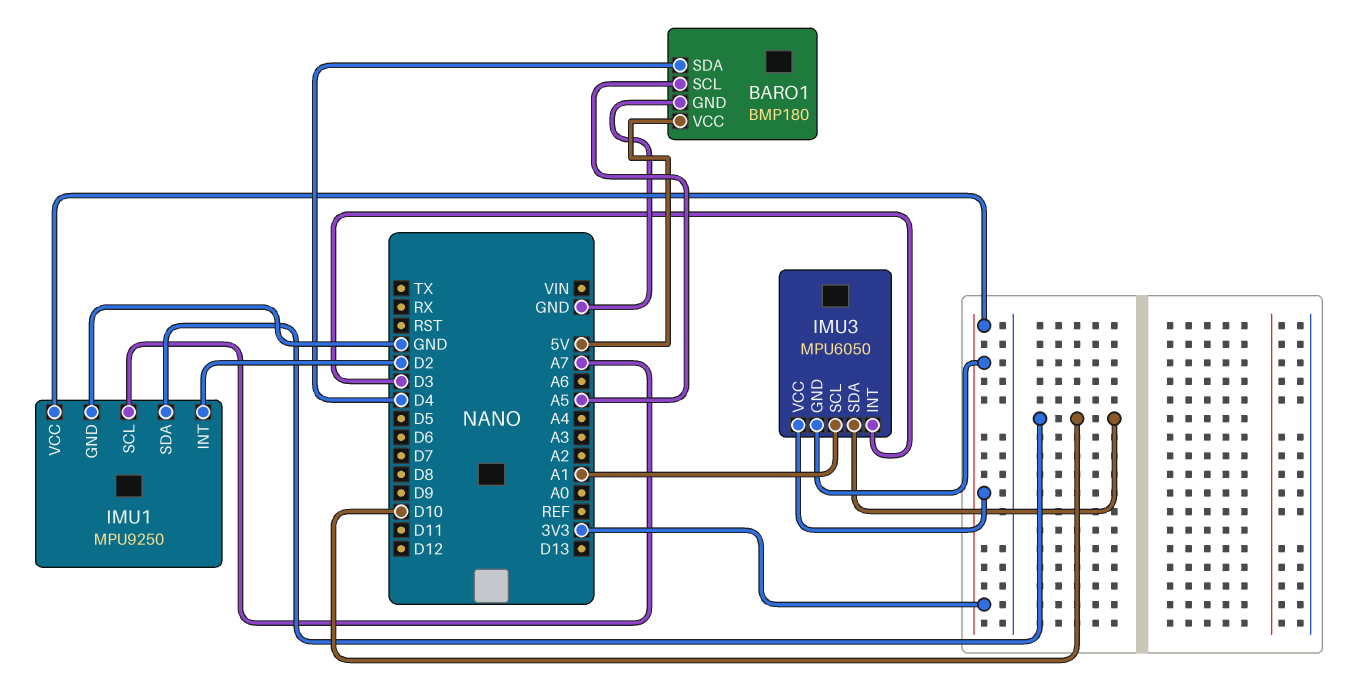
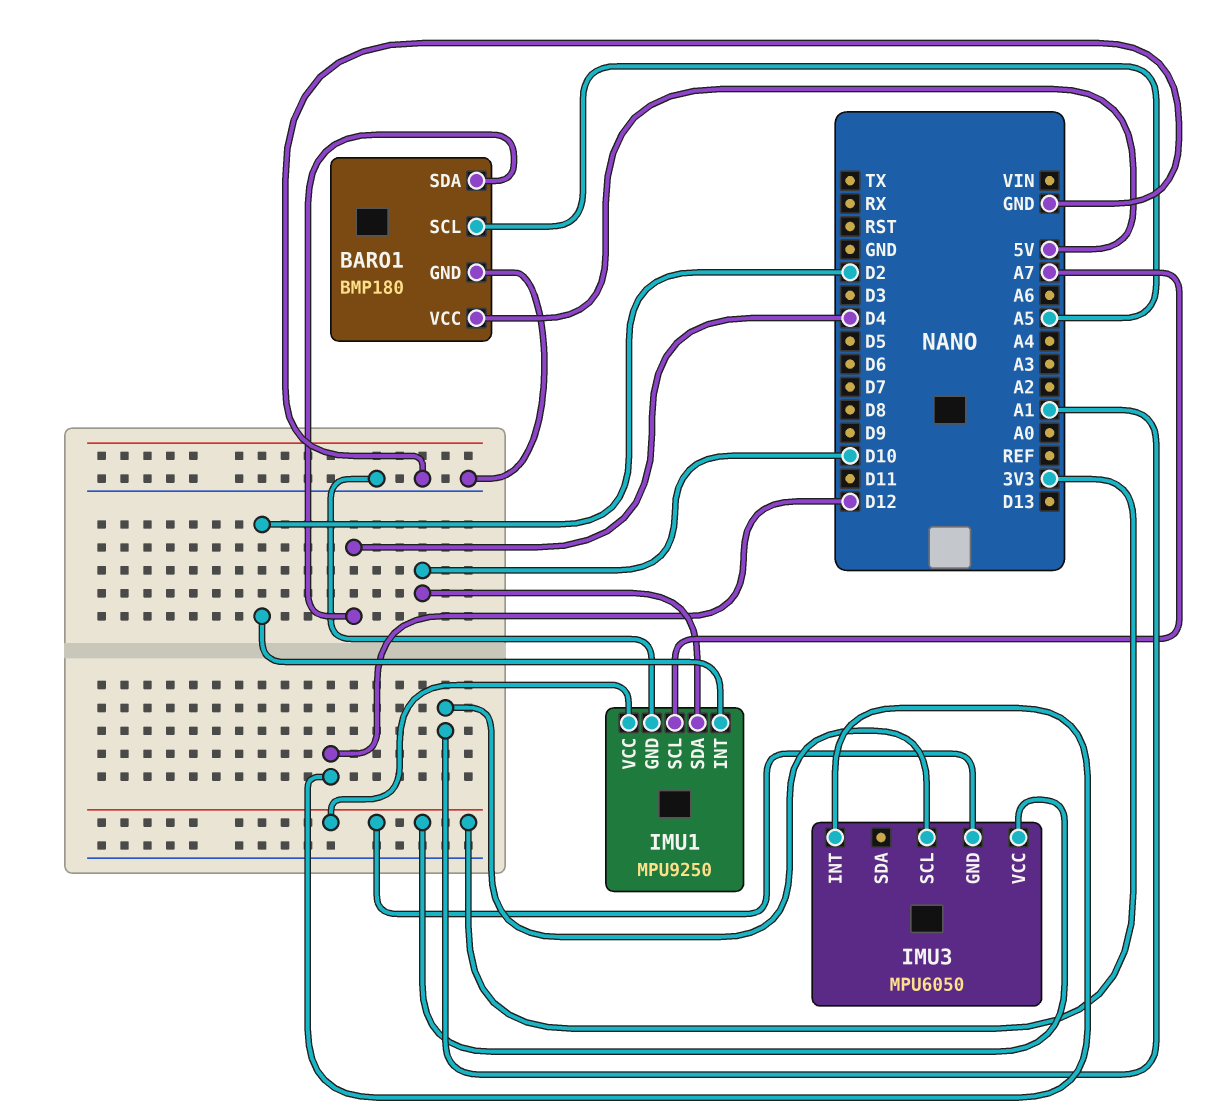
IMU3 pin INT: D3 -> D12
IMU3 pin SDA: D10 -> none

